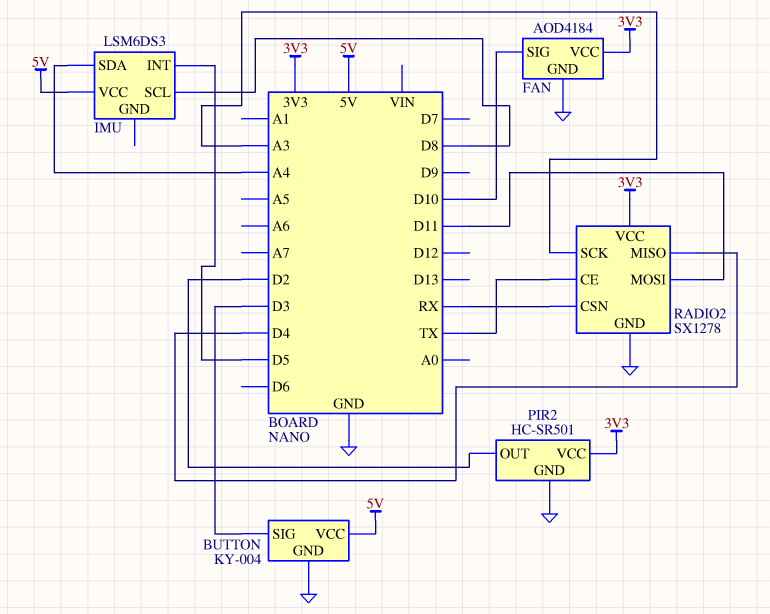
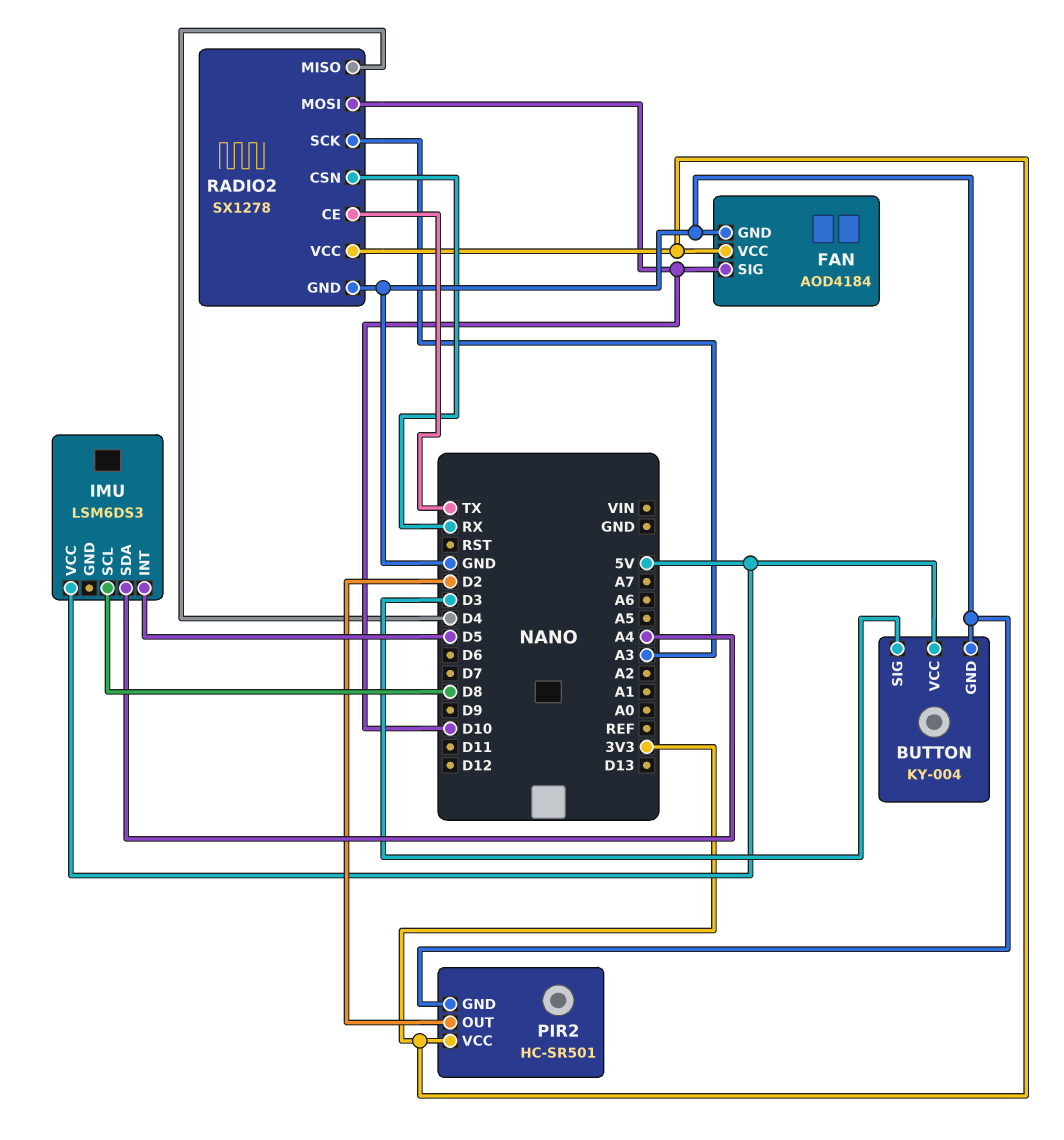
RADIO2 pin MOSI: D11 -> D10

